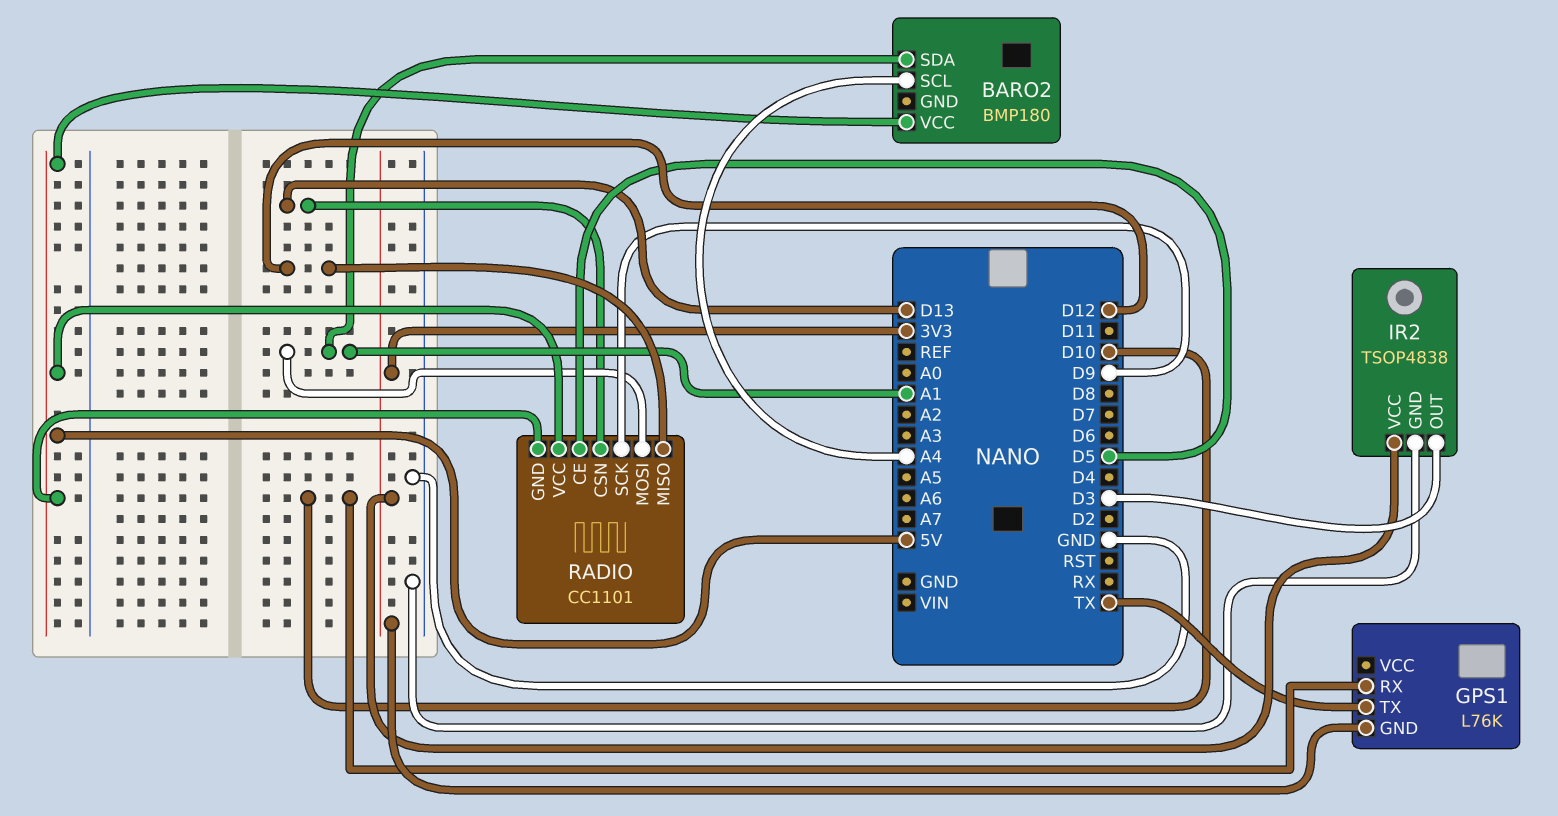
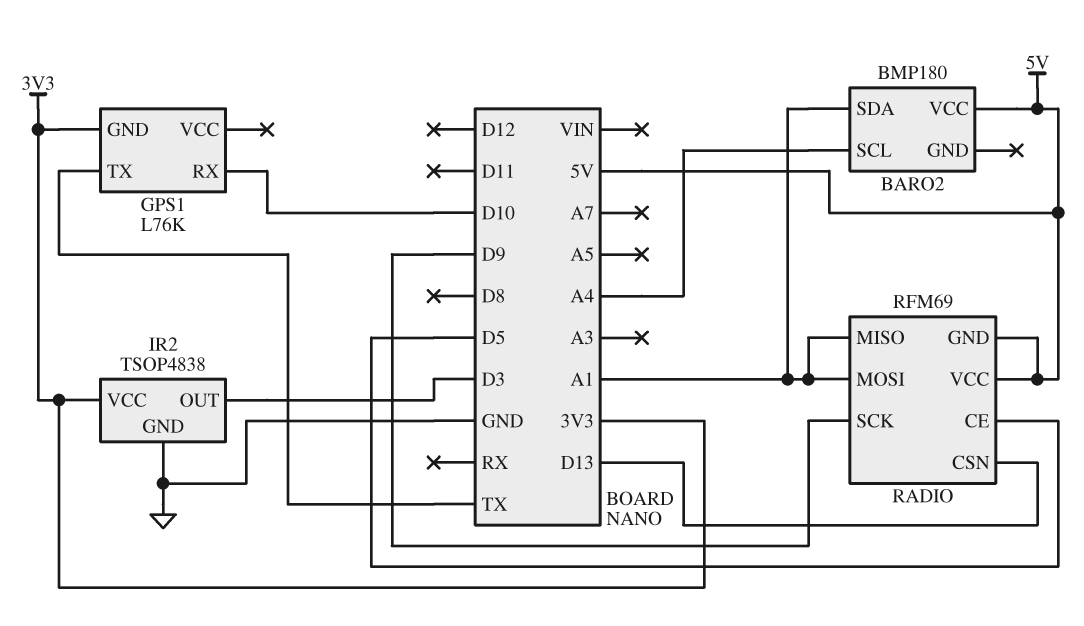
RADIO: CC1101 -> RFM69
RADIO pin MISO: D12 -> A1

